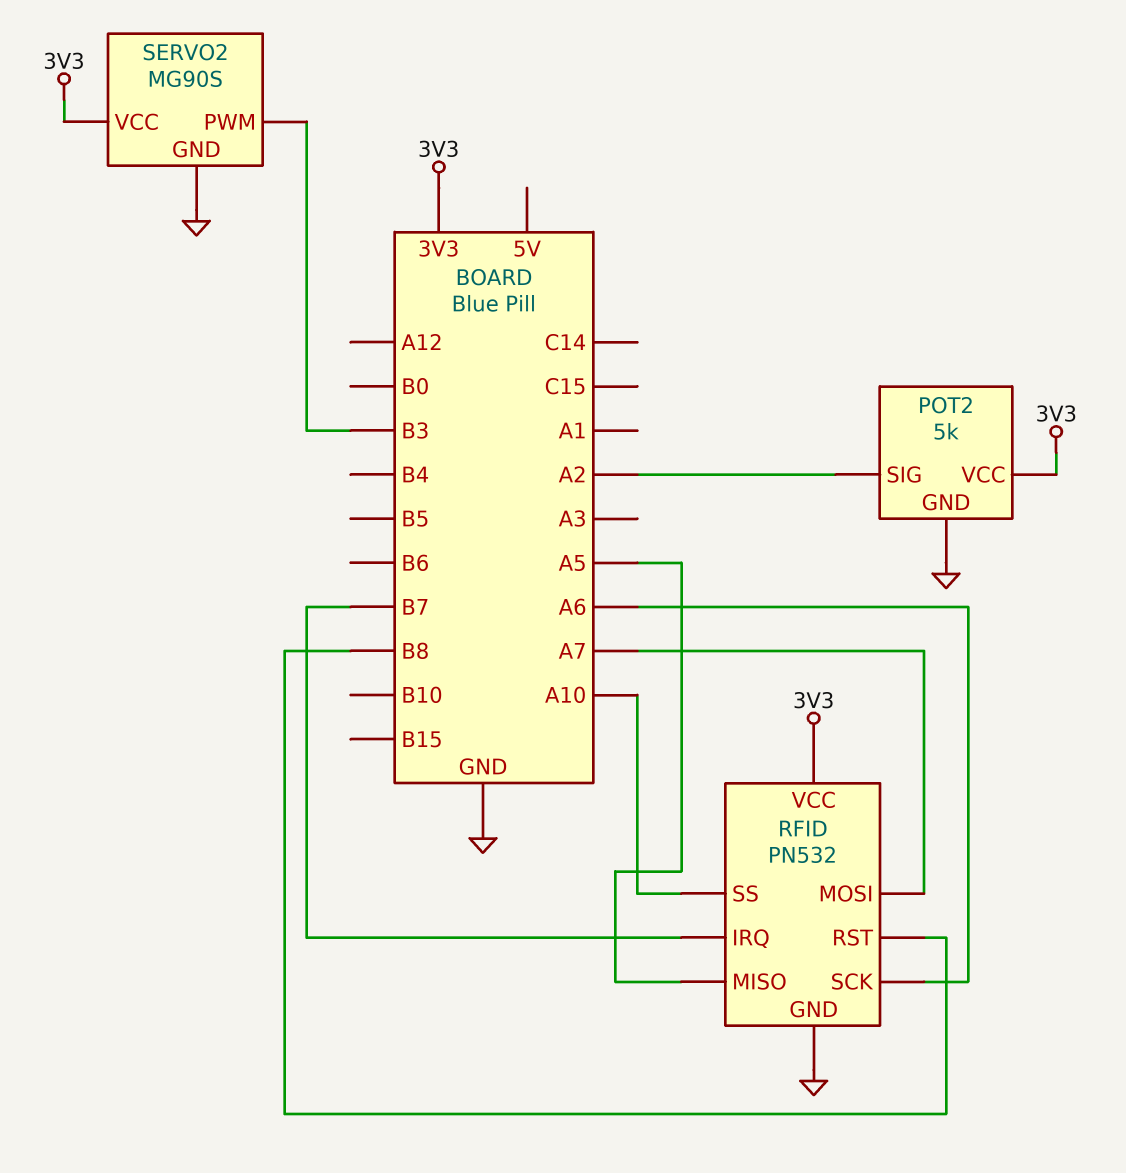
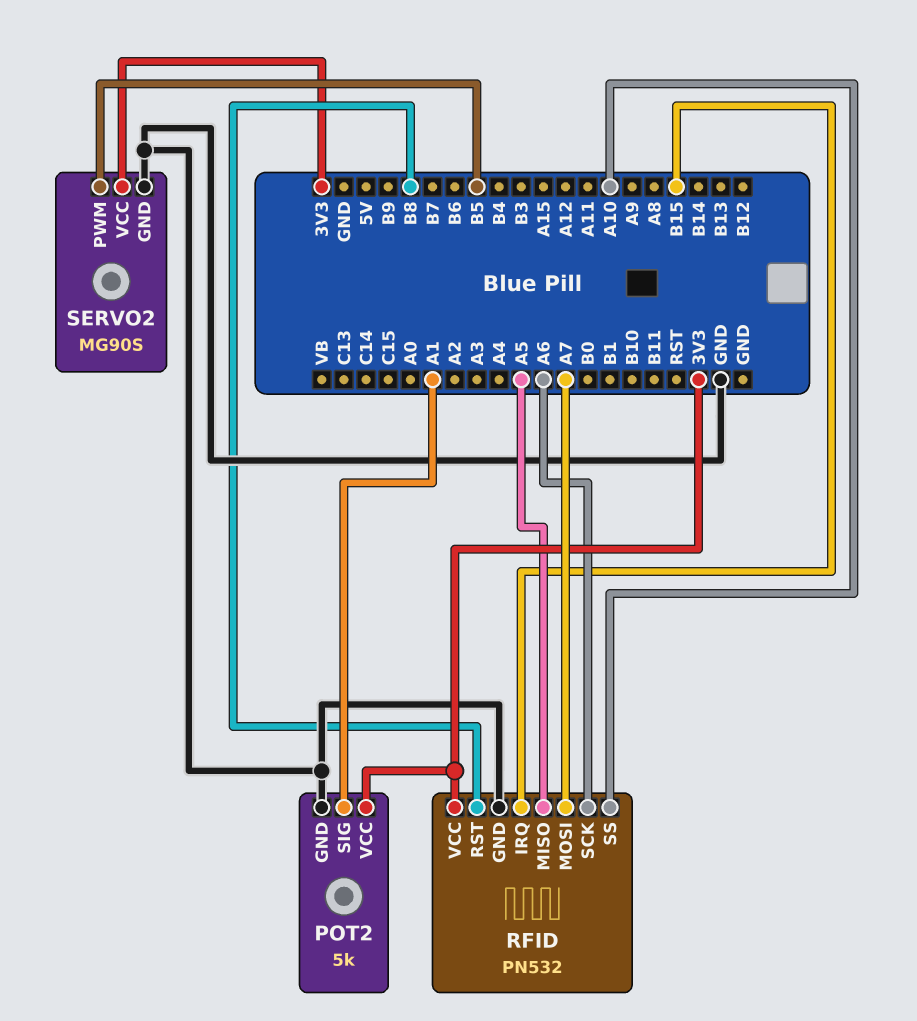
POT2 pin SIG: A2 -> A1
RFID pin IRQ: B7 -> B15
SERVO2 pin PWM: B3 -> B5

